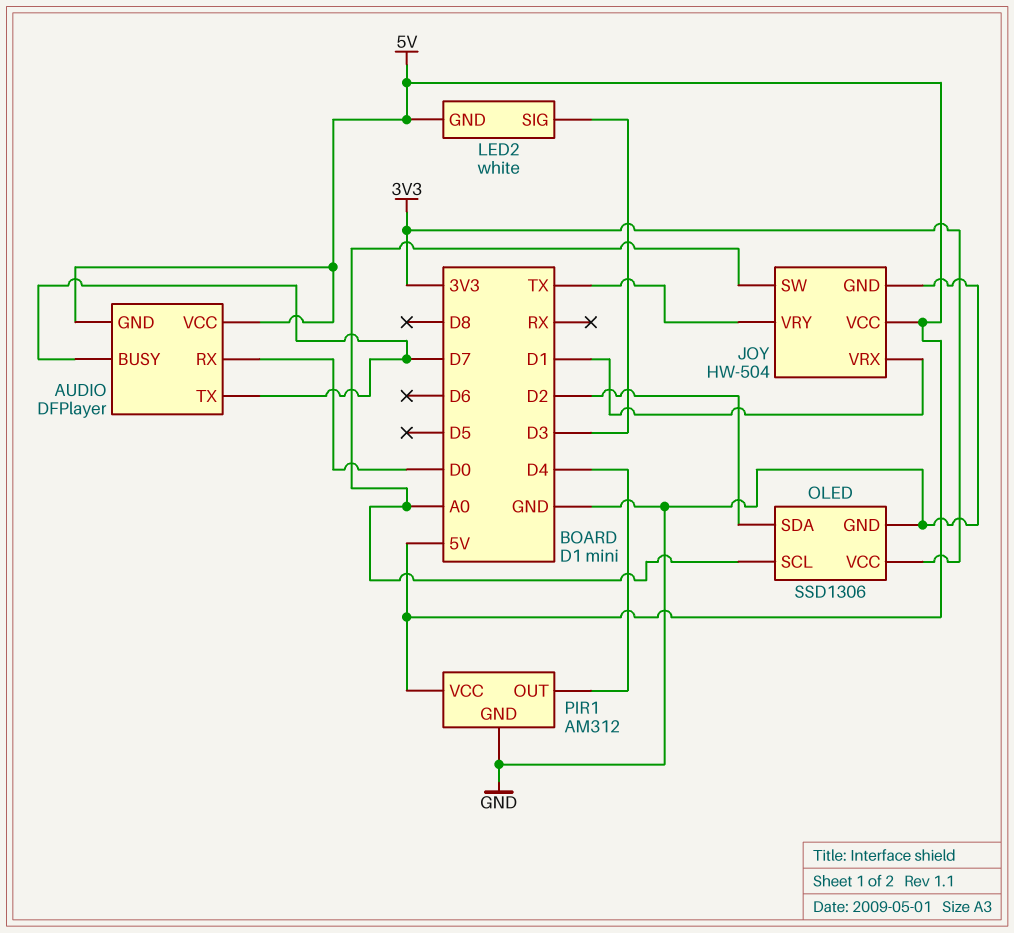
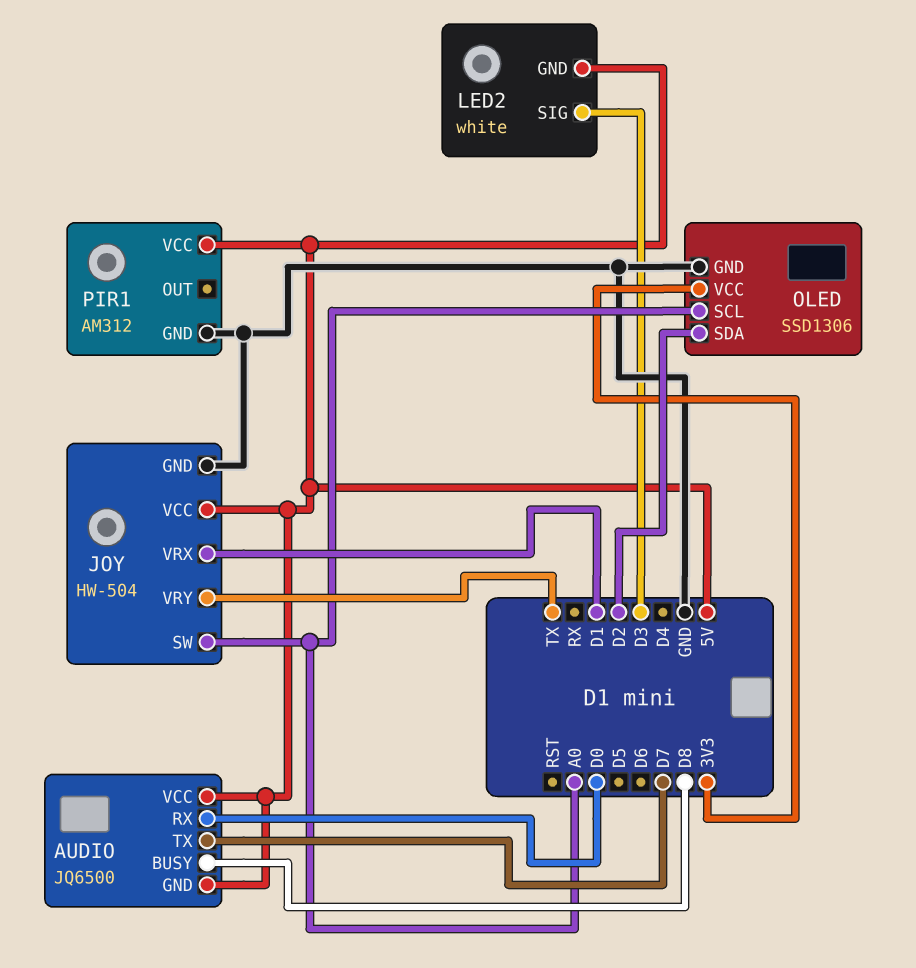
AUDIO: DFPlayer -> JQ6500
AUDIO pin BUSY: D7 -> D8
PIR1 pin OUT: D4 -> none

